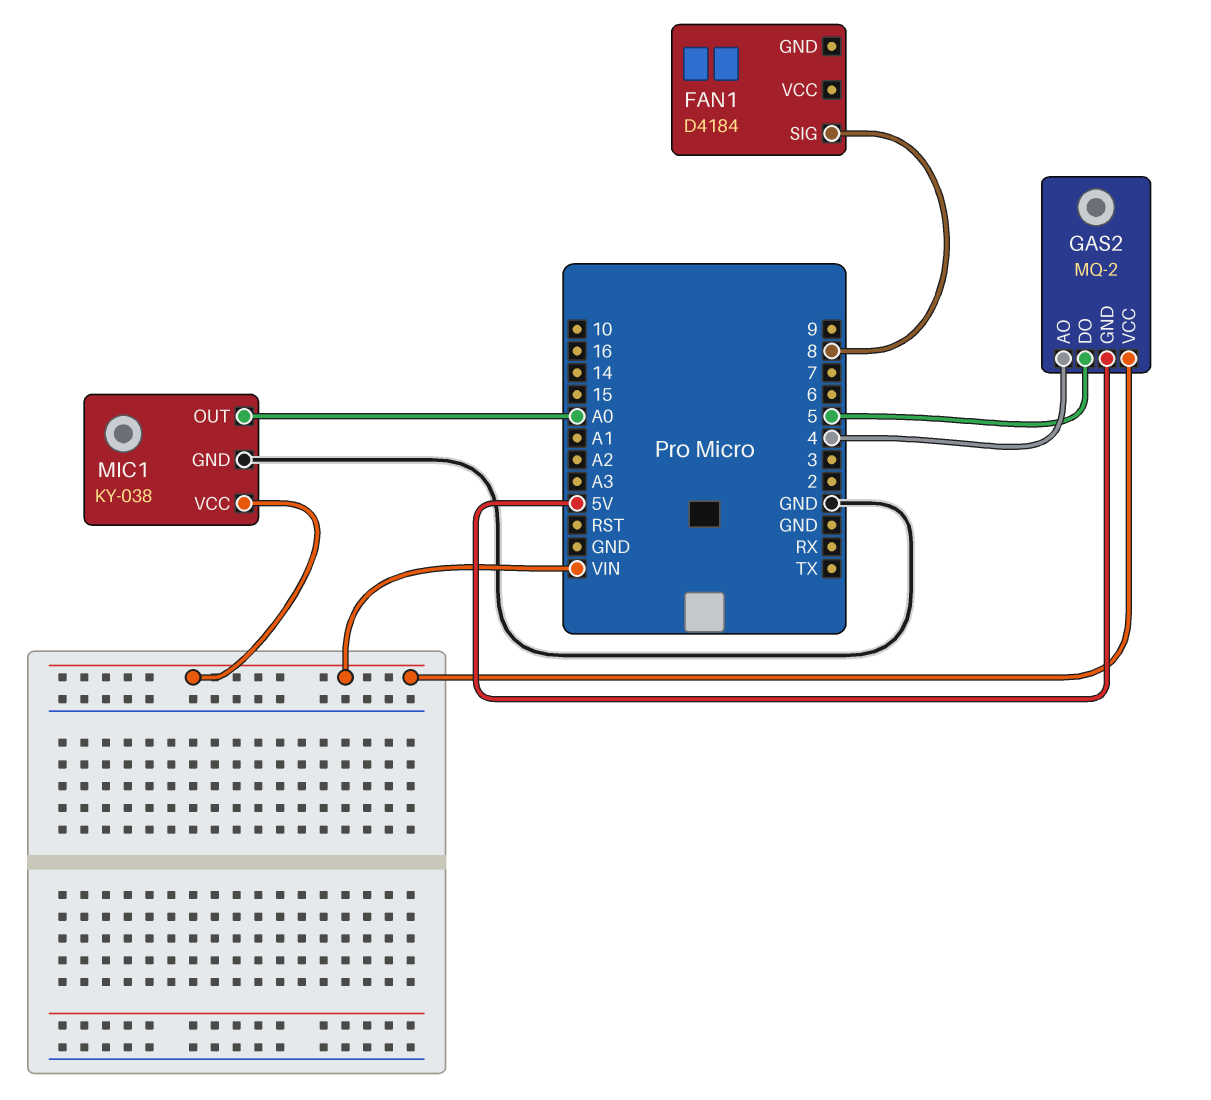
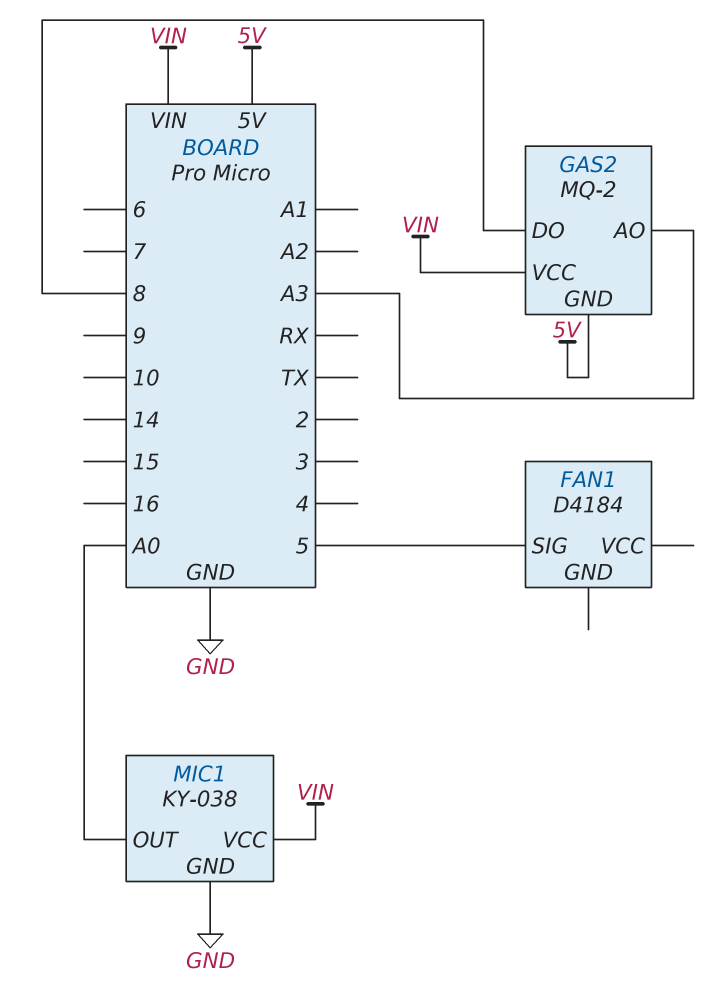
FAN1 pin SIG: 8 -> 5
GAS2 pin AO: 4 -> A3
GAS2 pin DO: 5 -> 8

